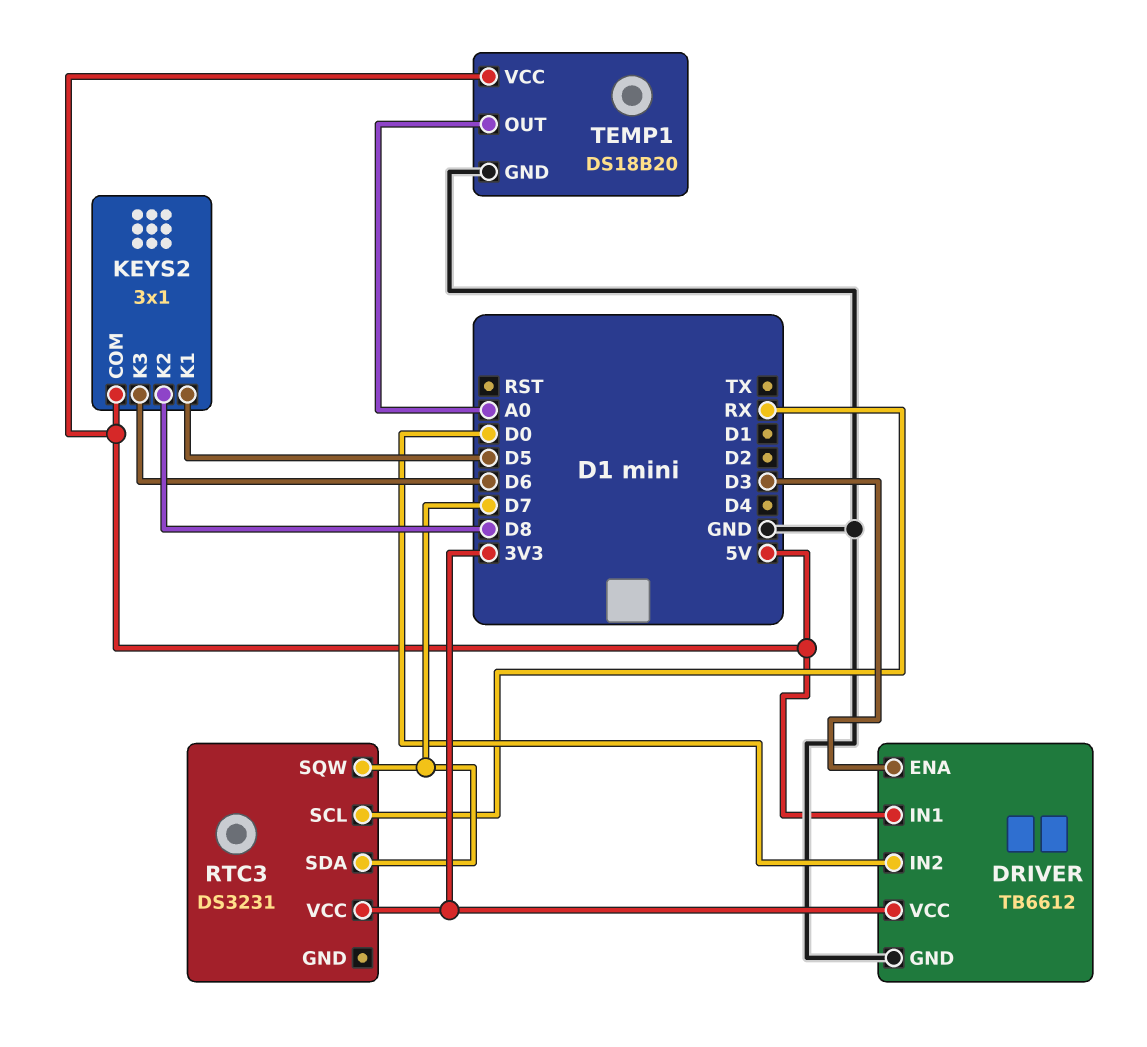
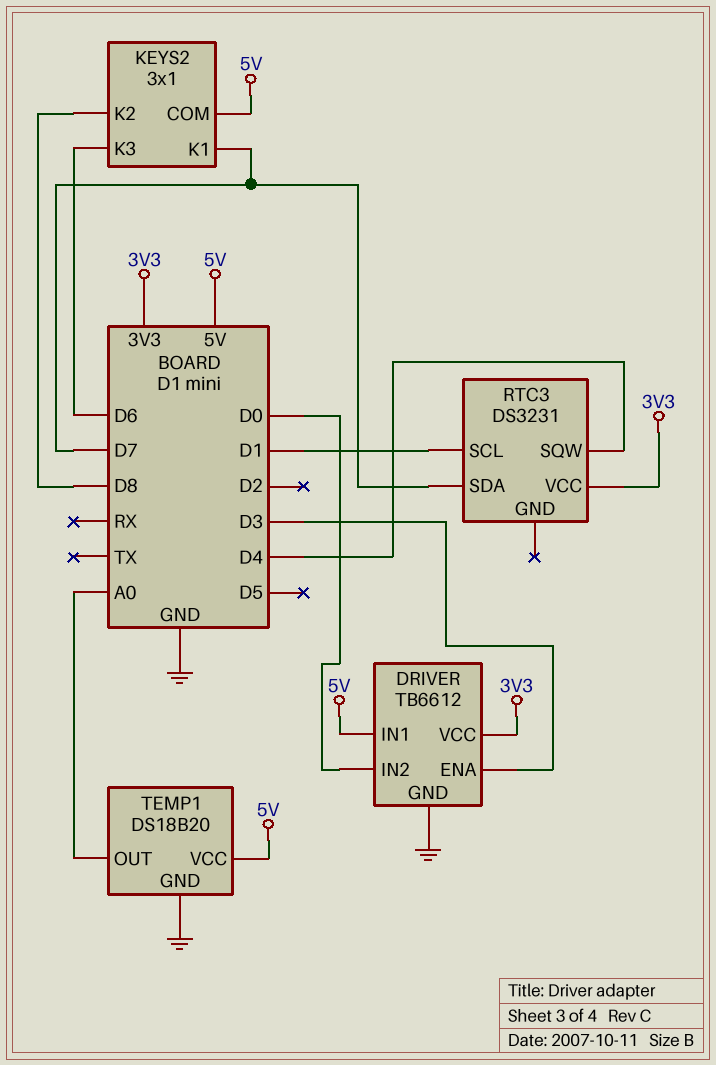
KEYS2 pin K1: D5 -> D7
RTC3 pin SCL: RX -> D1
RTC3 pin SQW: D7 -> D4

